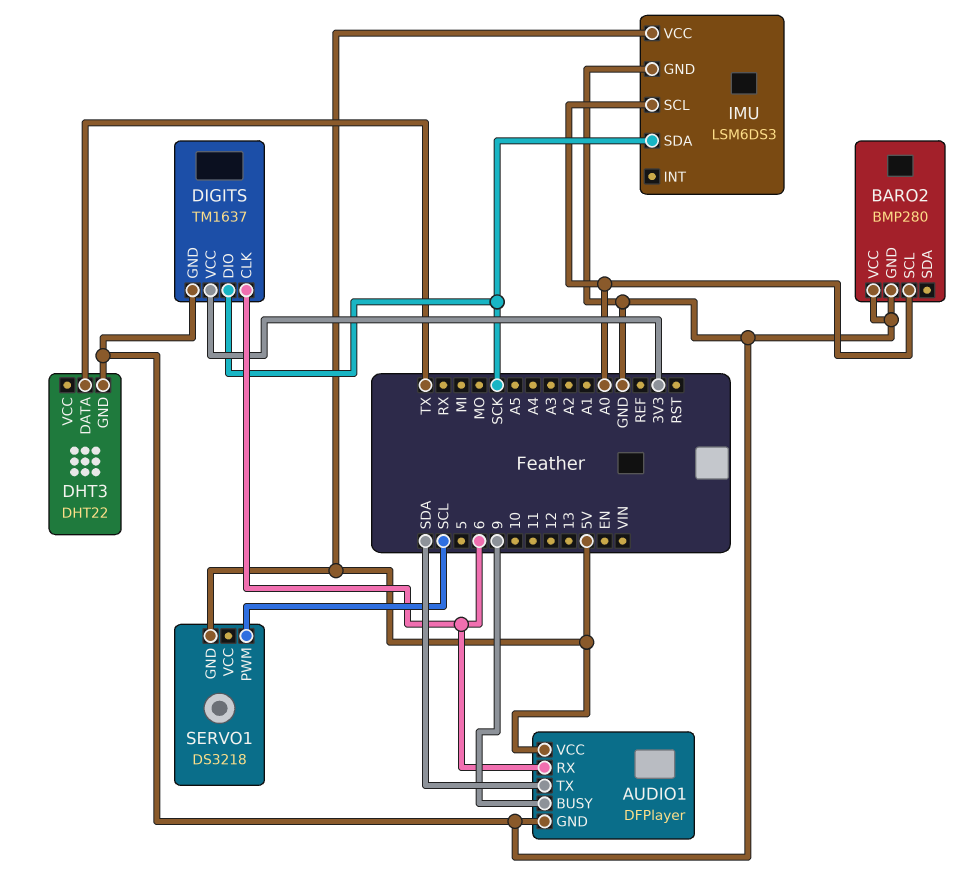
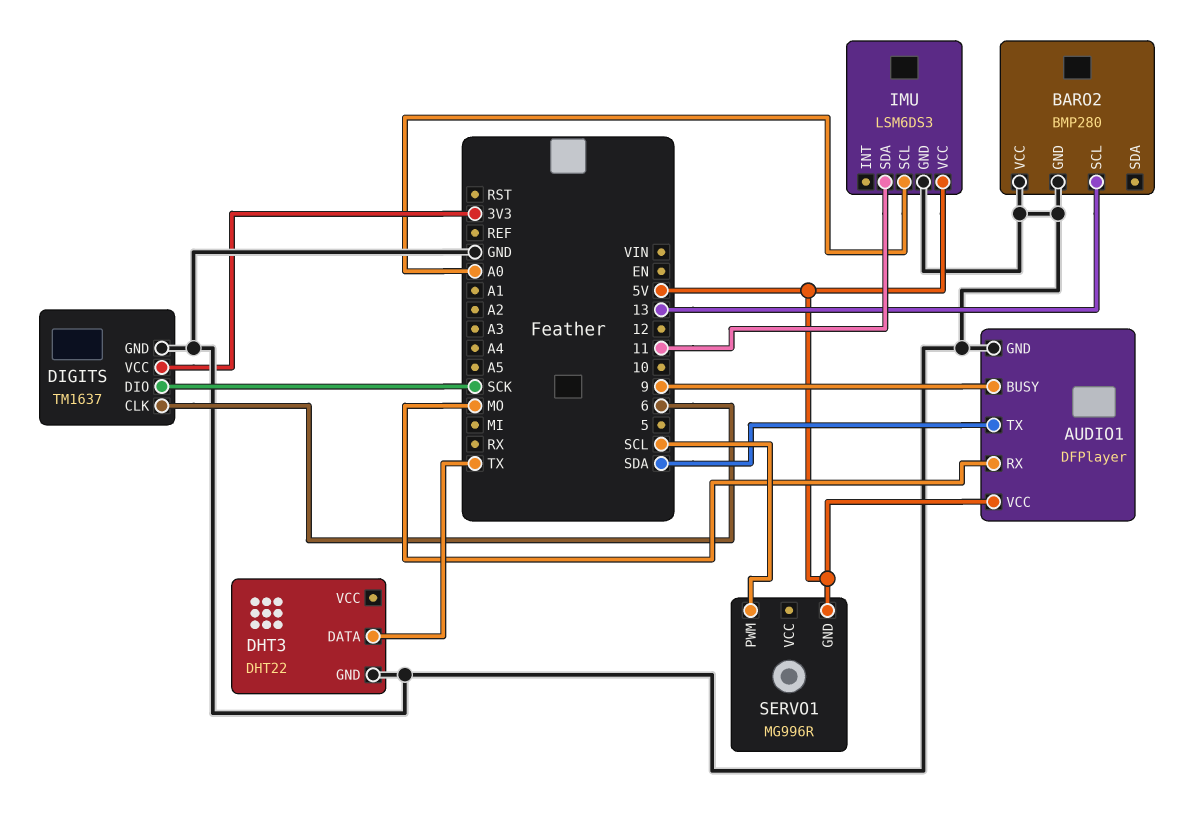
AUDIO1 pin RX: 6 -> MO
BARO2 pin SCL: A0 -> 13
IMU pin SDA: SCK -> 11
SERVO1: DS3218 -> MG996R

